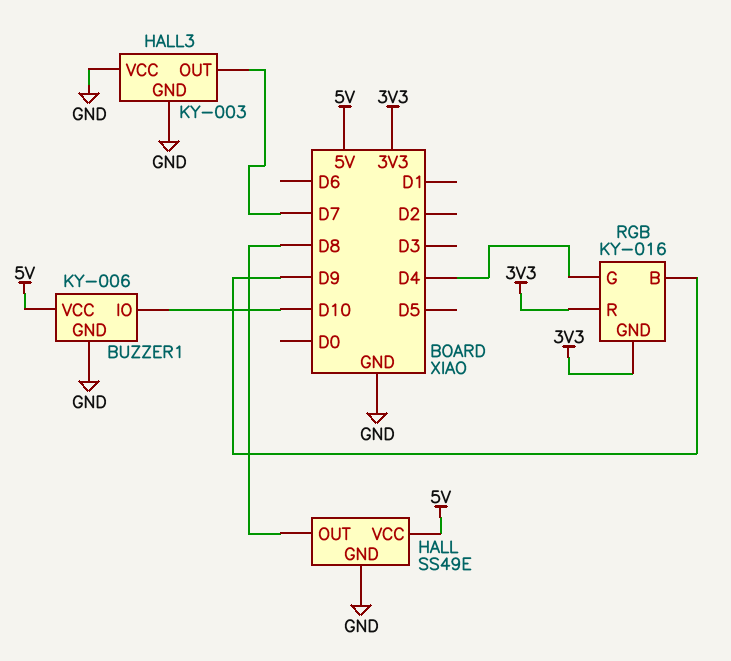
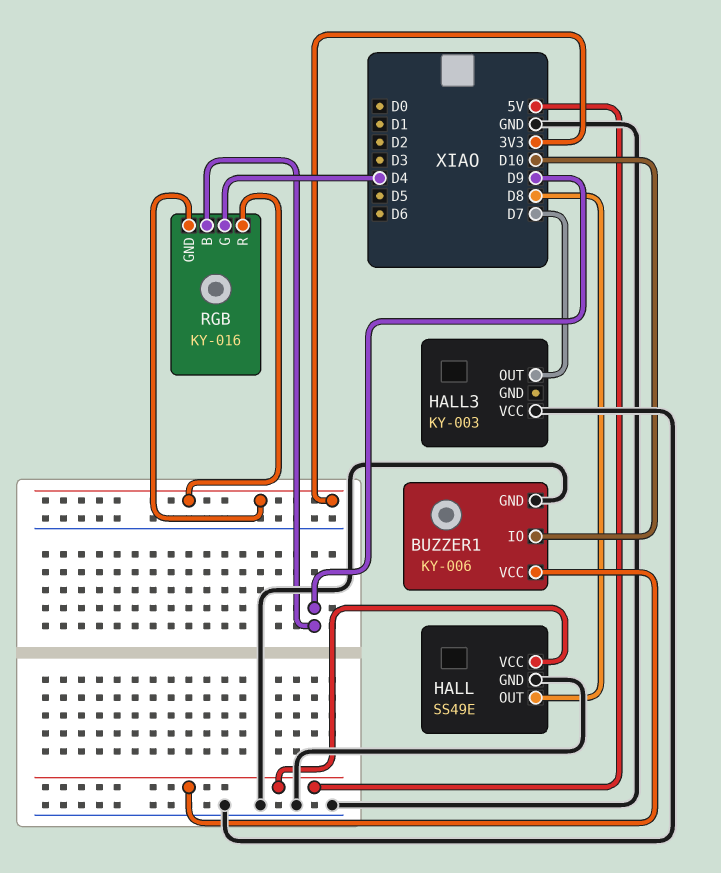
HALL3 pin GND: GND -> none

